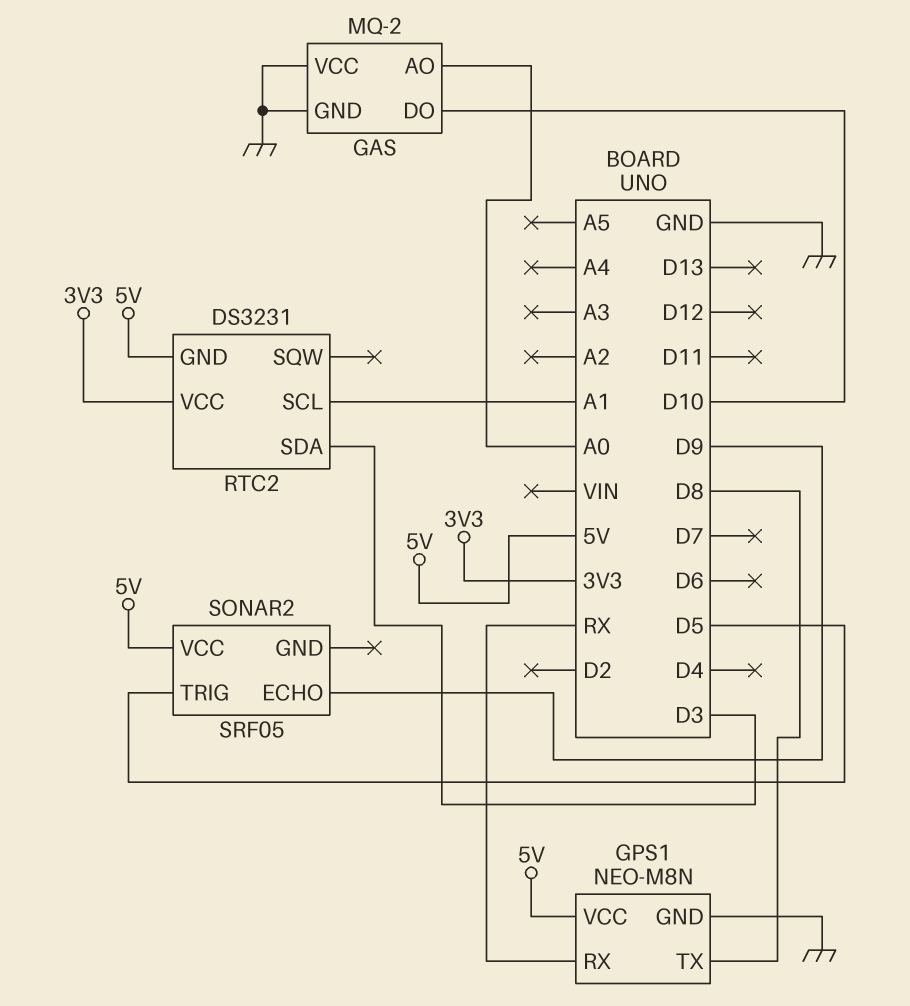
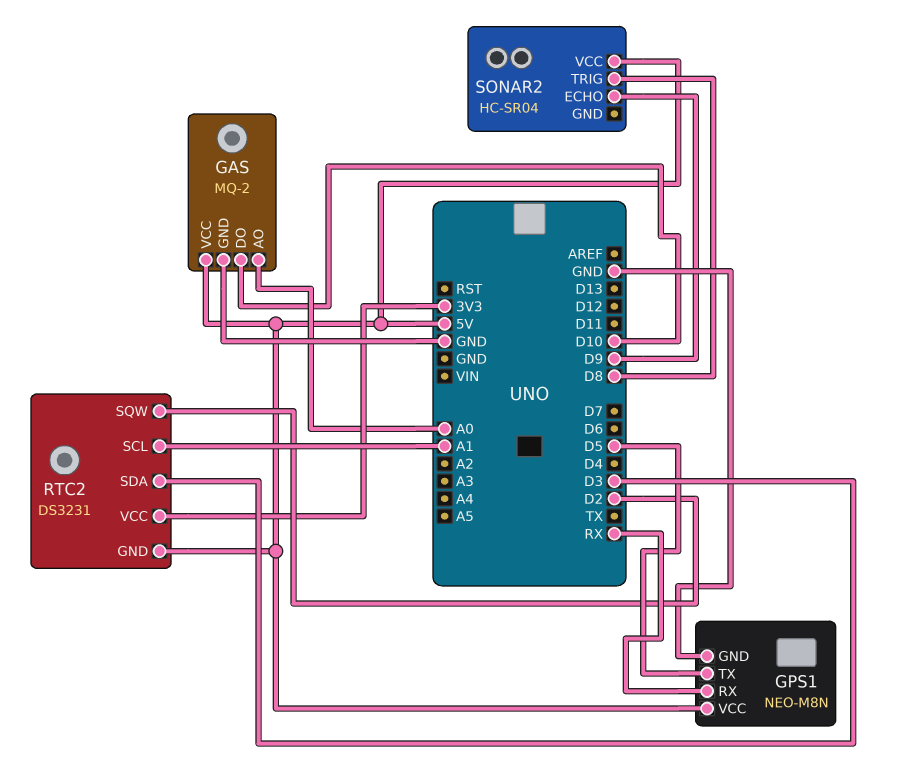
GAS pin VCC: GND -> 5V
GPS1 pin TX: D8 -> D5
RTC2 pin SQW: none -> D2
SONAR2: SRF05 -> HC-SR04
SONAR2 pin TRIG: D5 -> D8

